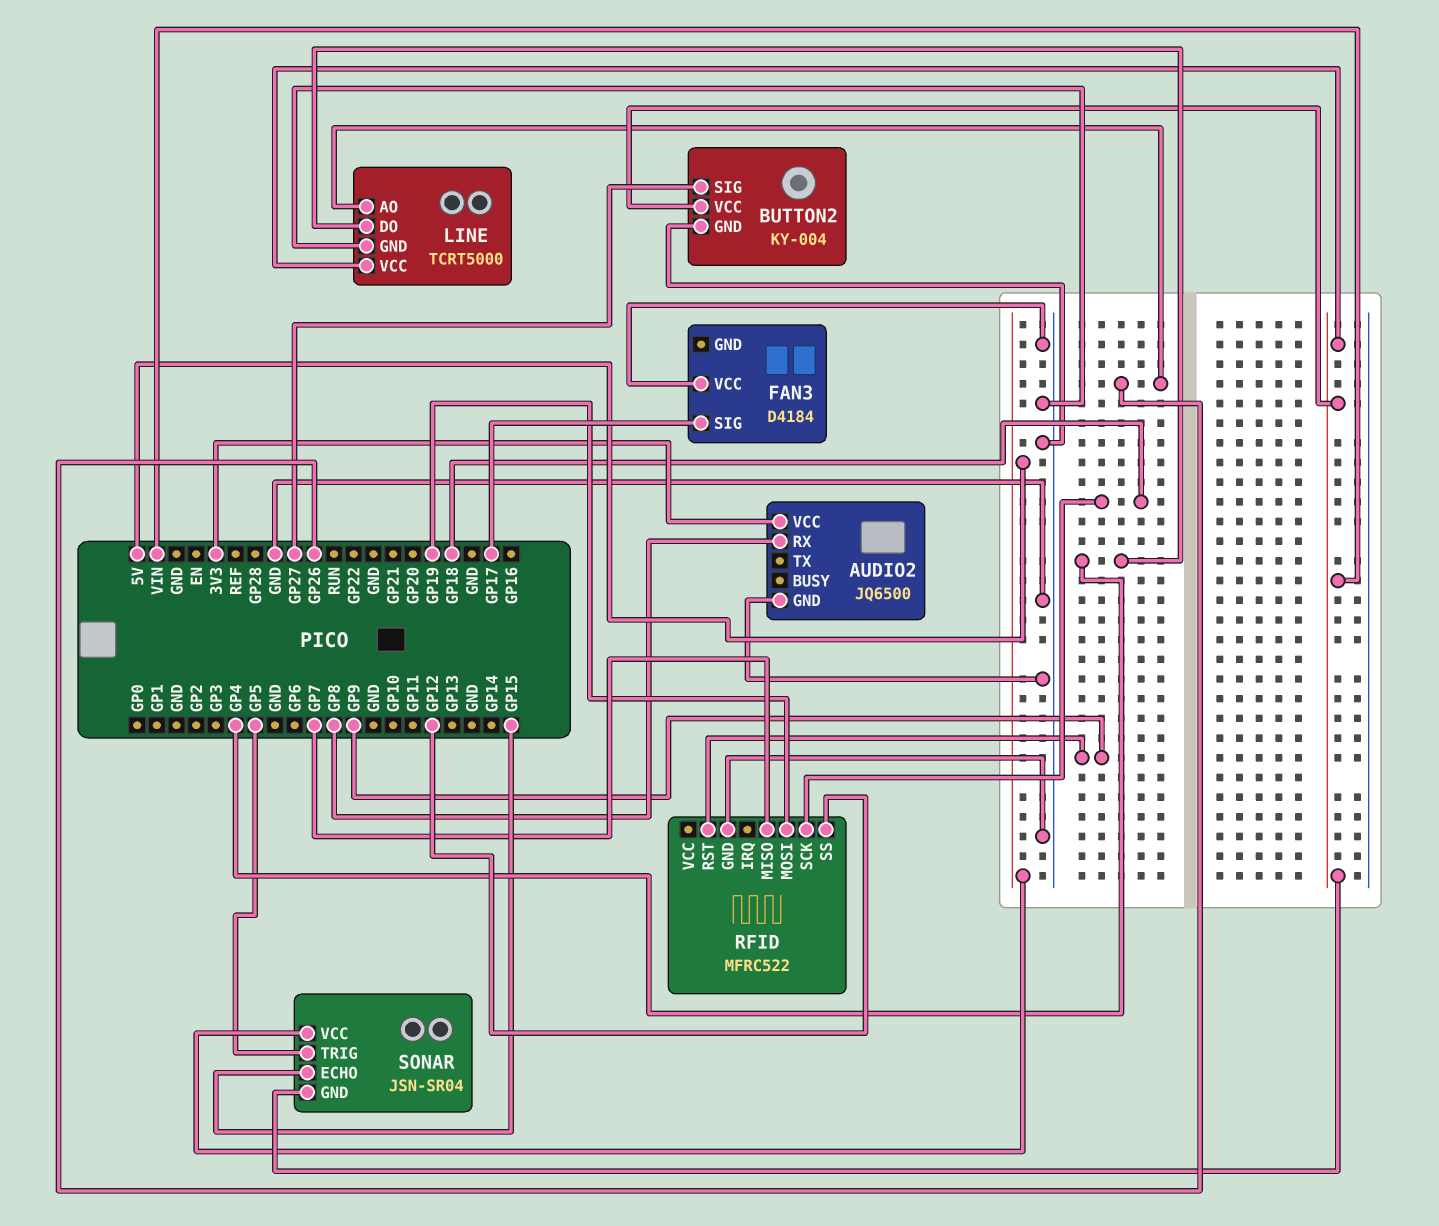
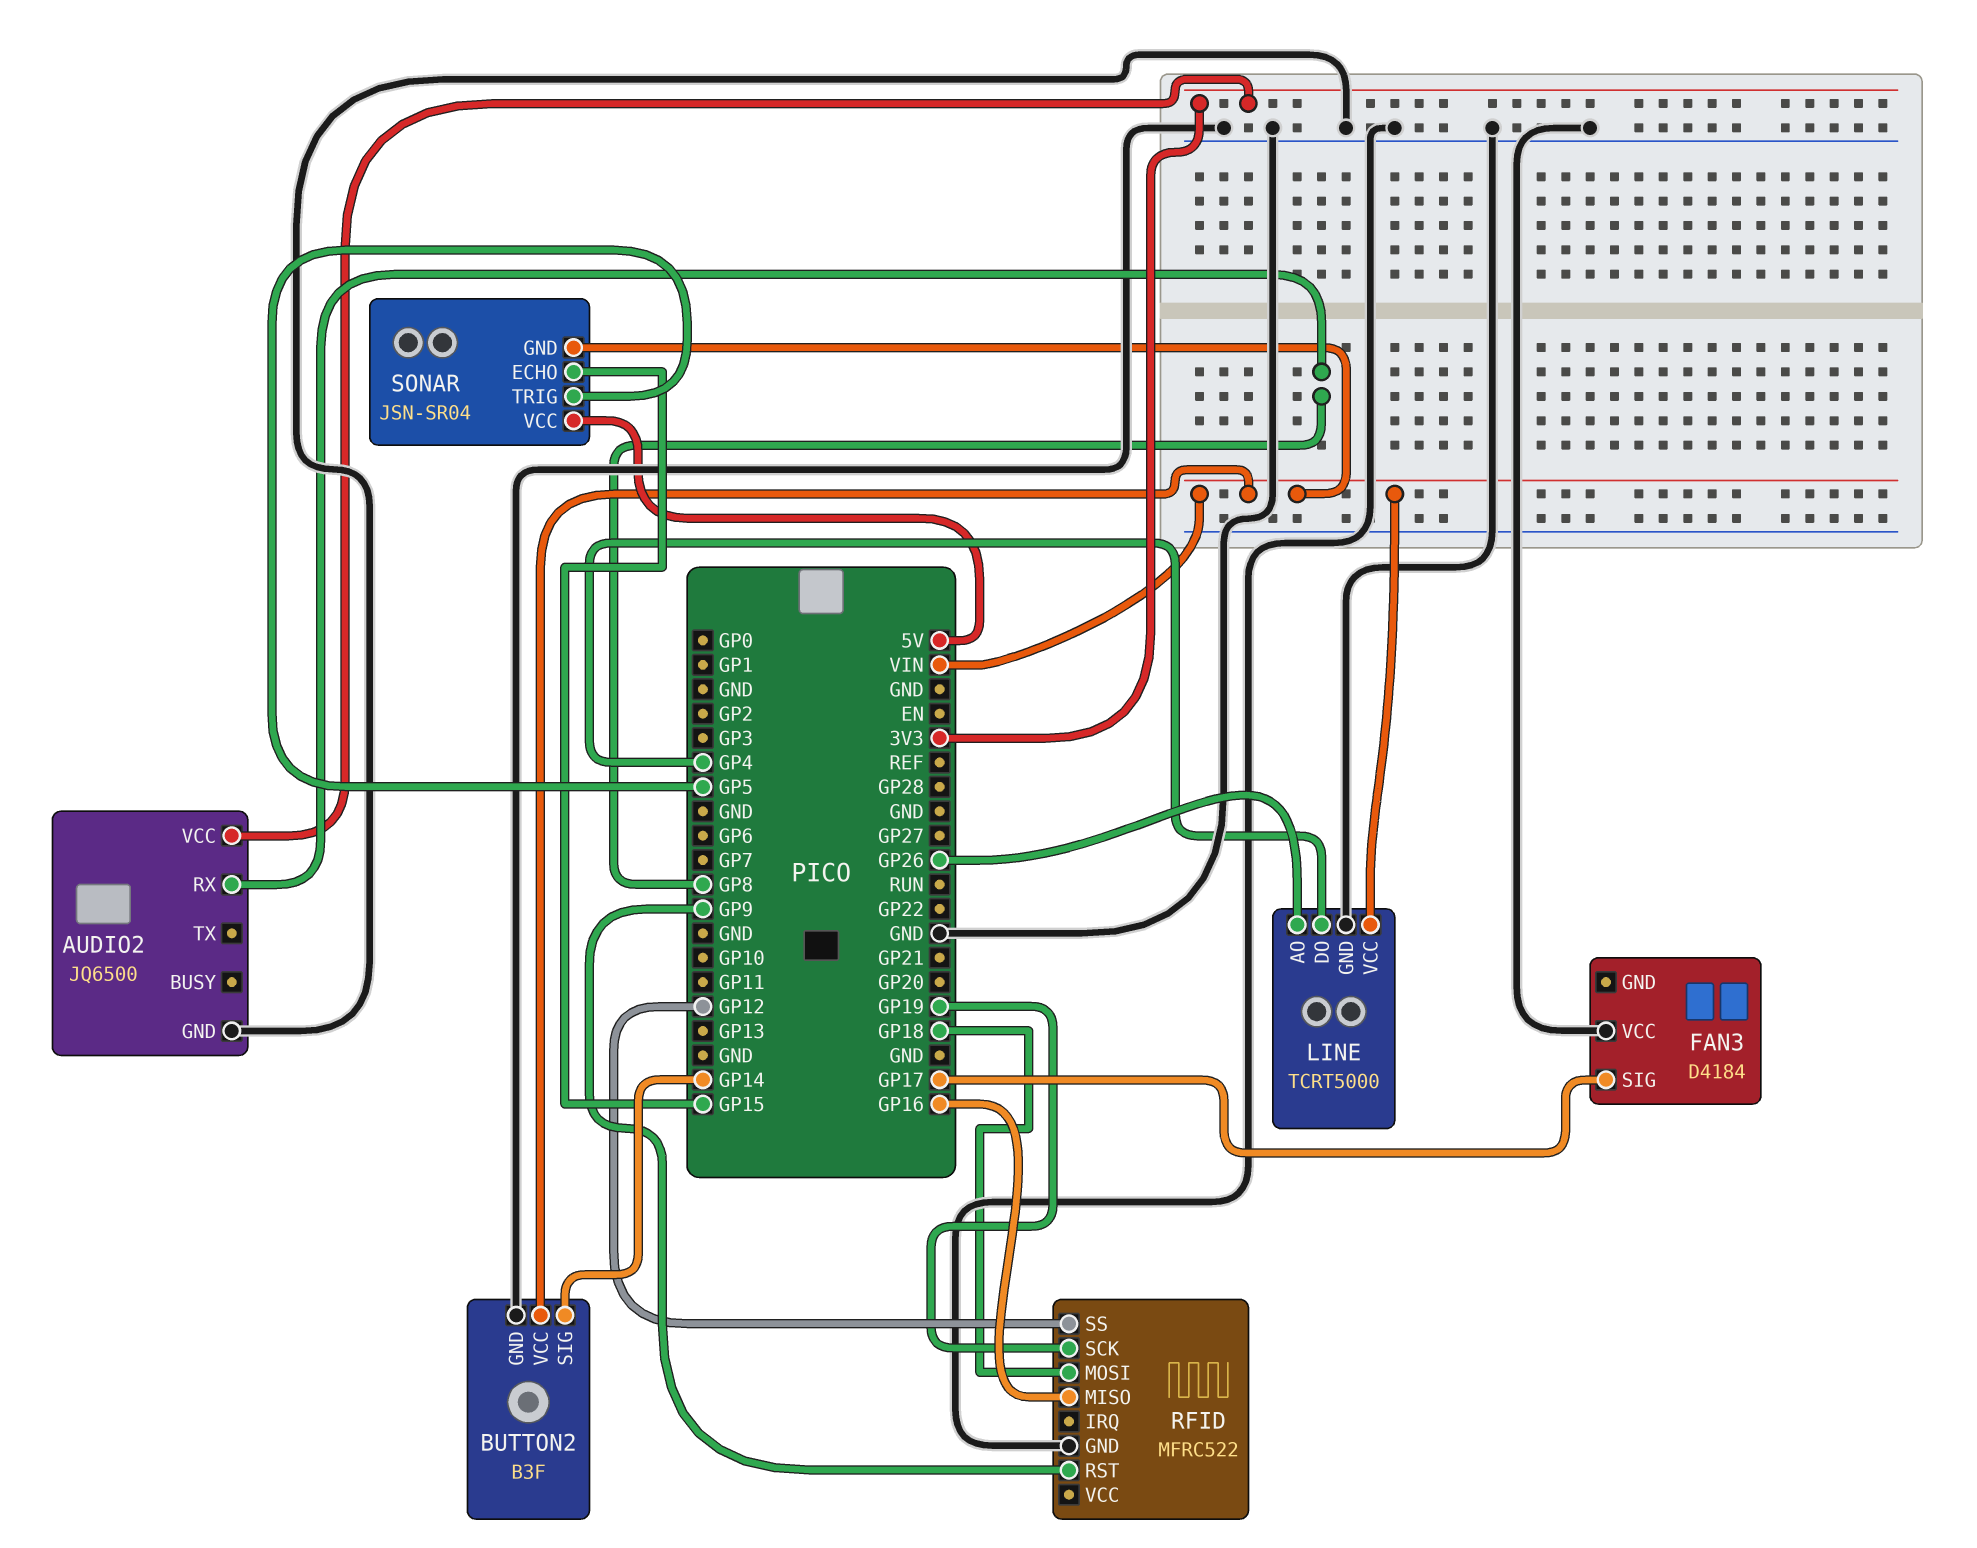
BUTTON2: KY-004 -> B3F
BUTTON2 pin SIG: GP27 -> GP14
RFID pin MISO: GP7 -> GP16
RFID pin MOSI: GP19 -> GP18
RFID pin SCK: GP18 -> GP19

